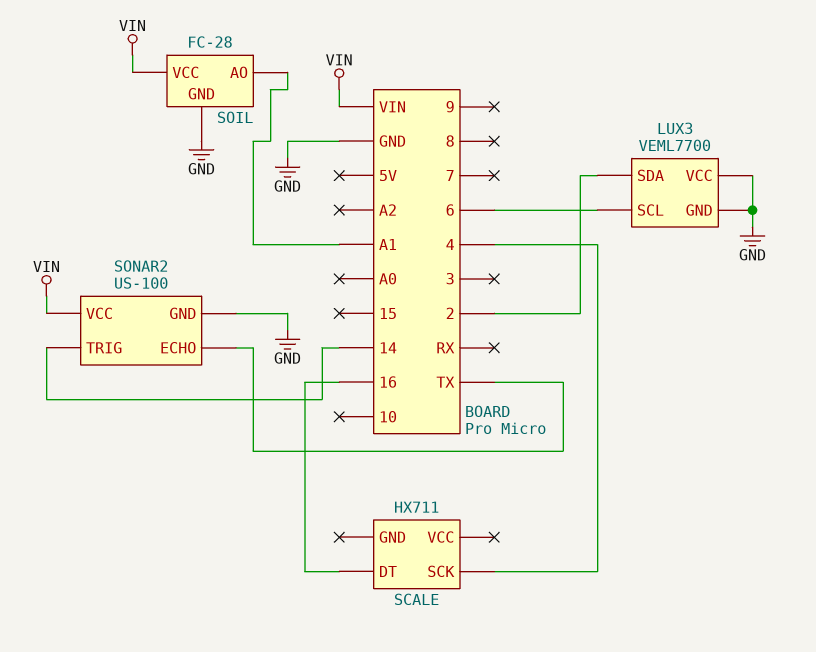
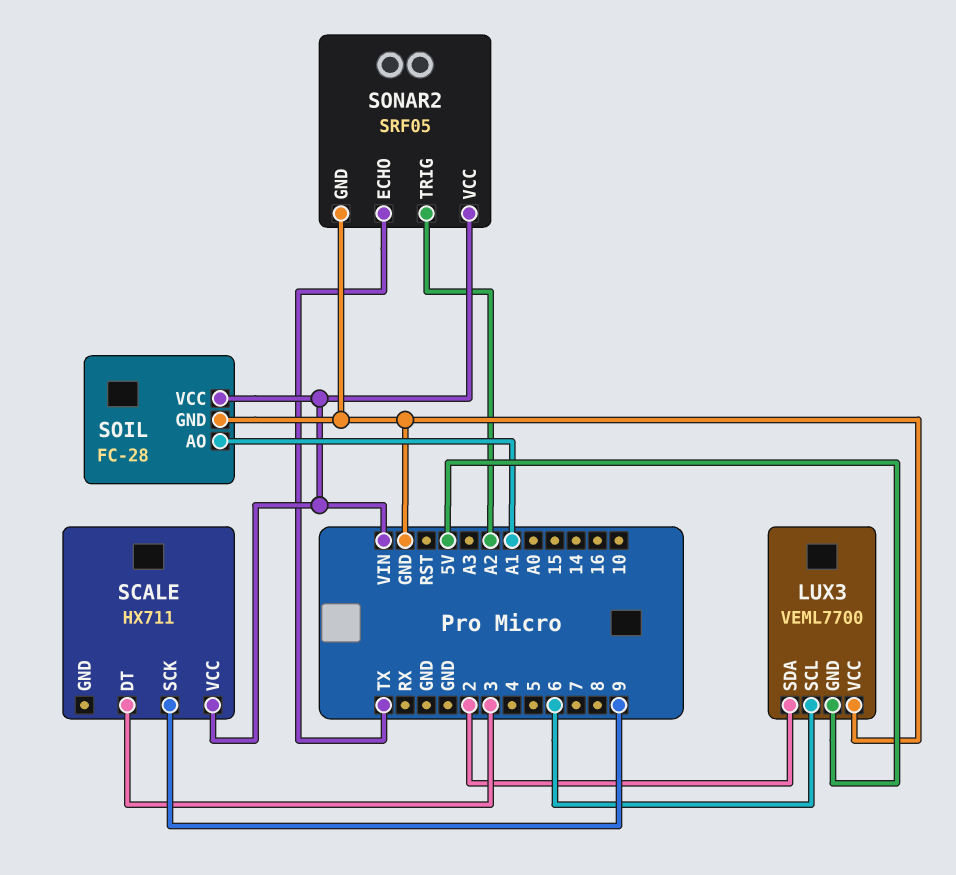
LUX3 pin GND: GND -> 5V
SCALE pin DT: 16 -> 3
SCALE pin SCK: 4 -> 9
SCALE pin VCC: none -> VIN
SONAR2: US-100 -> SRF05
SONAR2 pin TRIG: 14 -> A2

